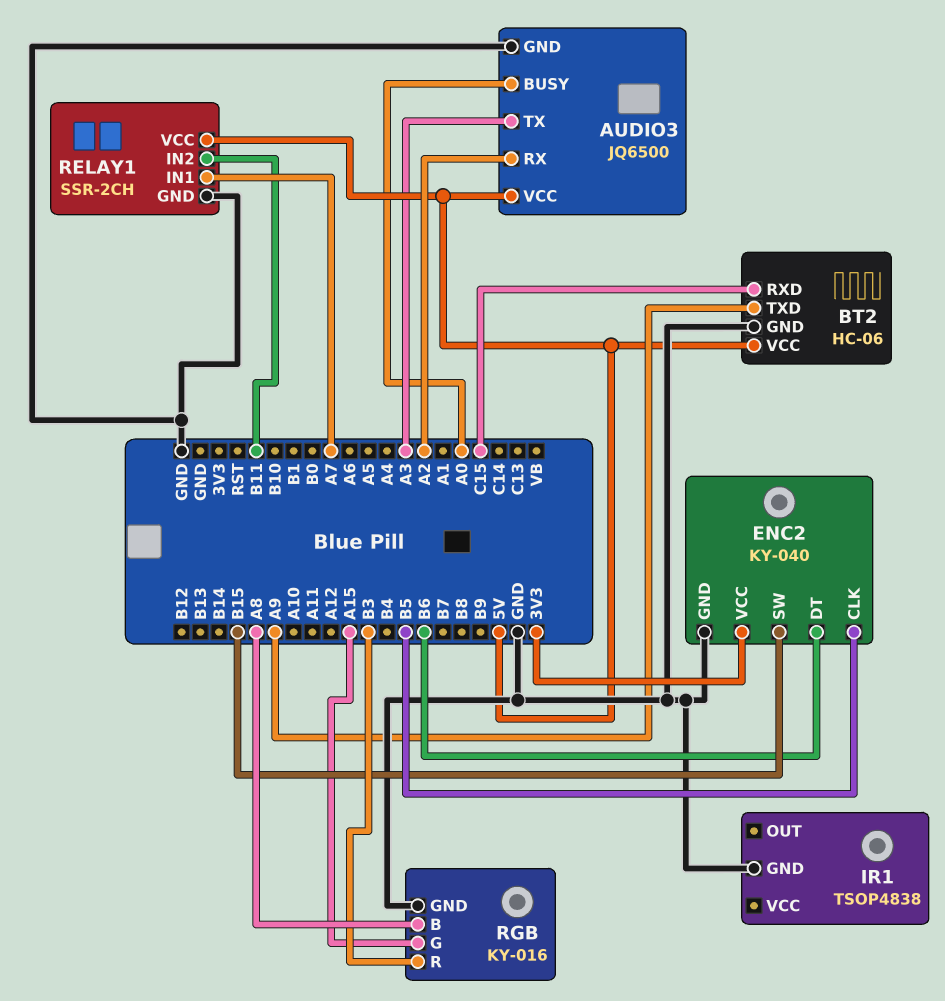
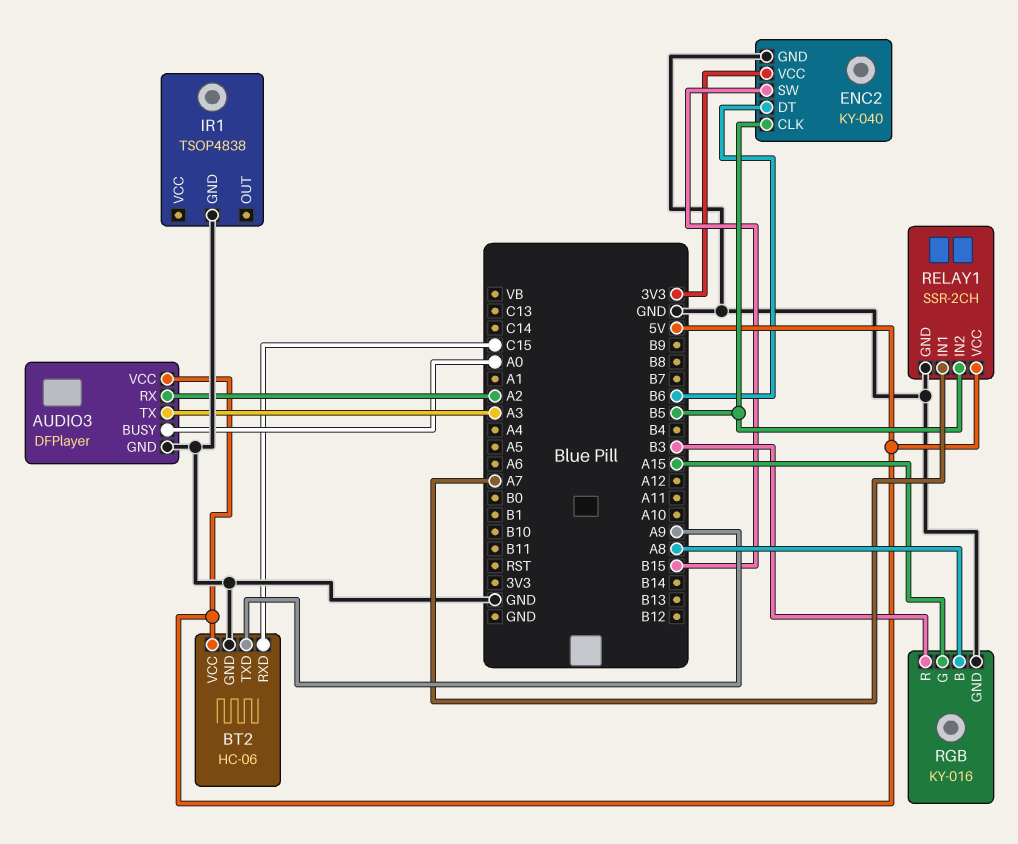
AUDIO3: JQ6500 -> DFPlayer
RELAY1 pin IN2: B11 -> B5

